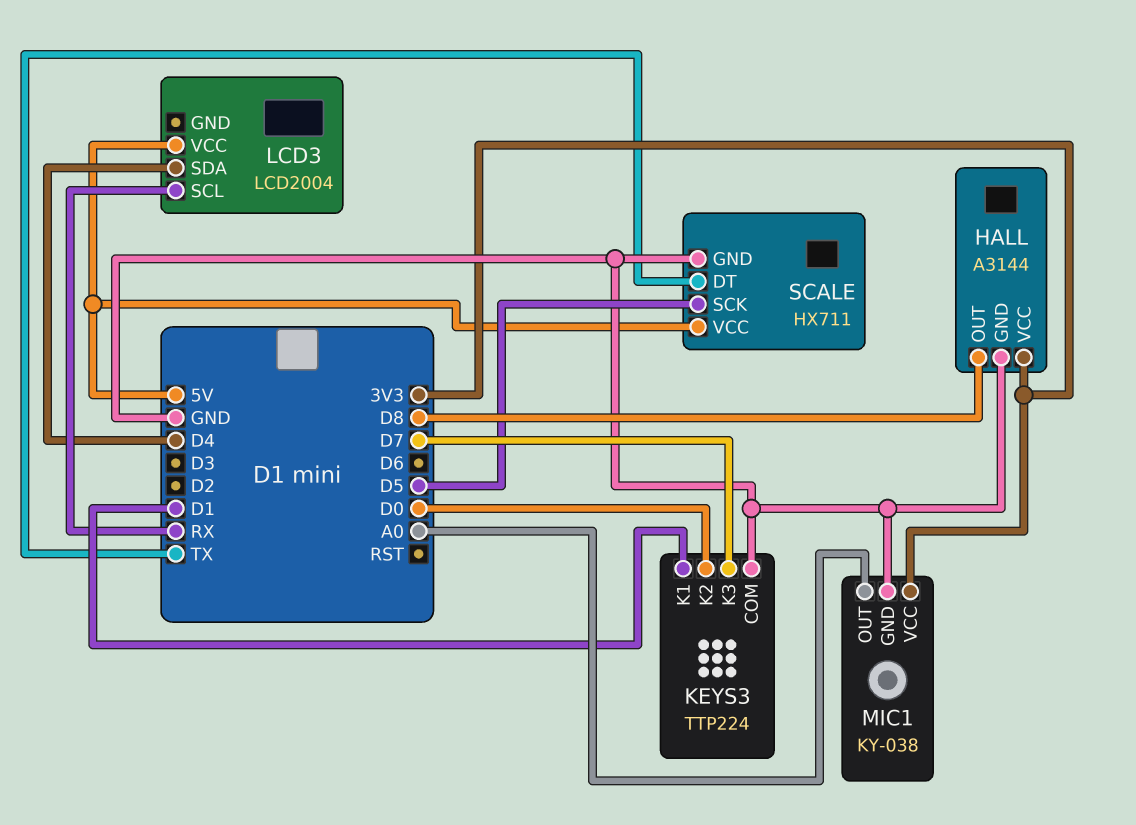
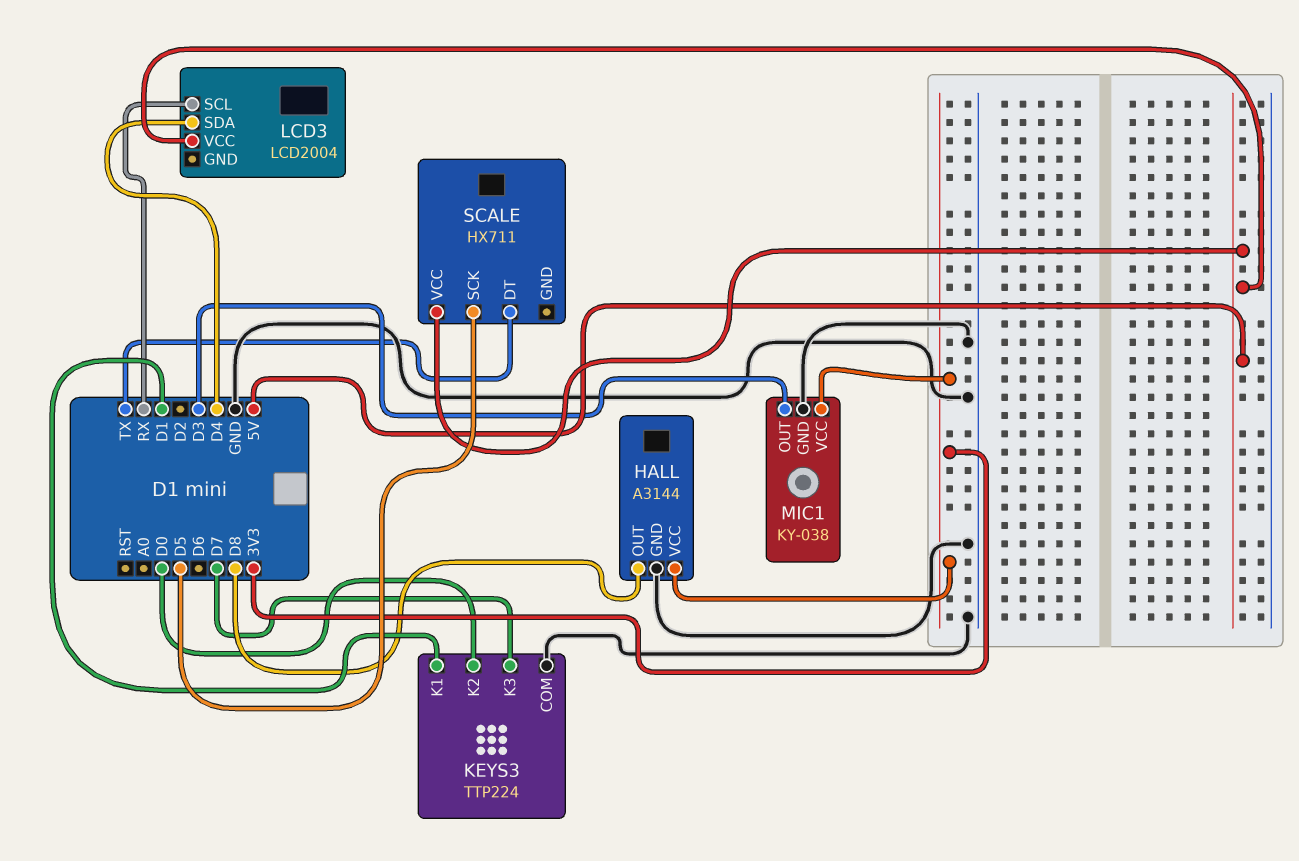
MIC1 pin OUT: A0 -> D3
SCALE pin GND: GND -> none

